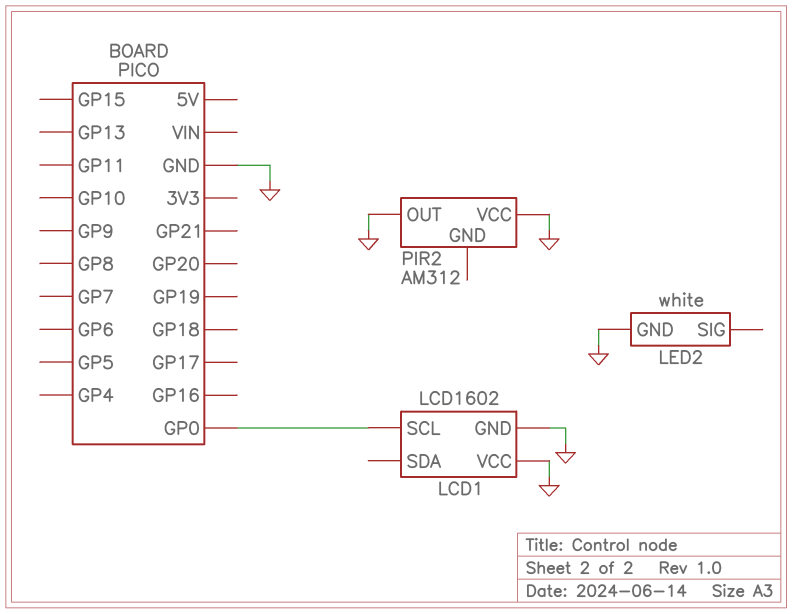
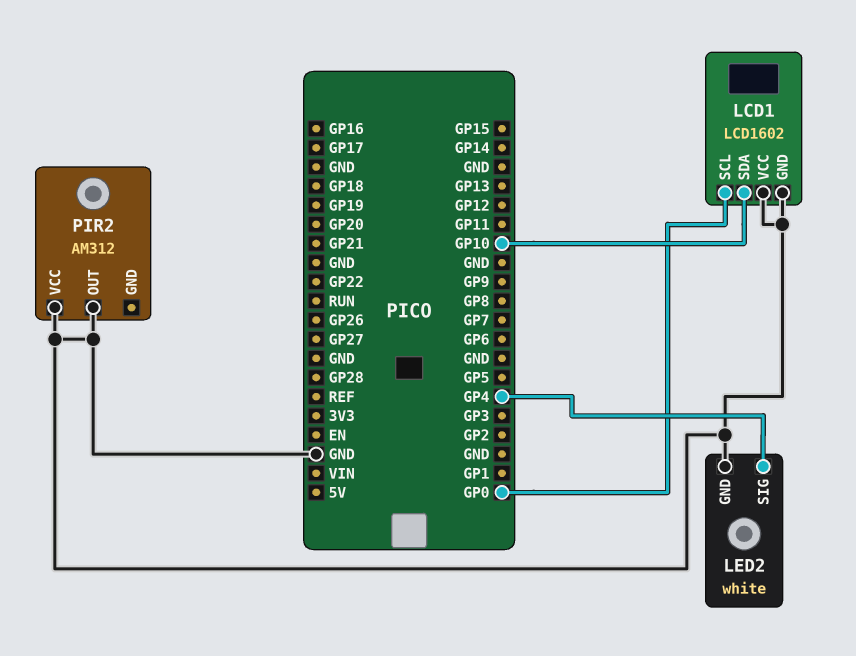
LCD1 pin SDA: none -> GP10
LED2 pin SIG: none -> GP4

